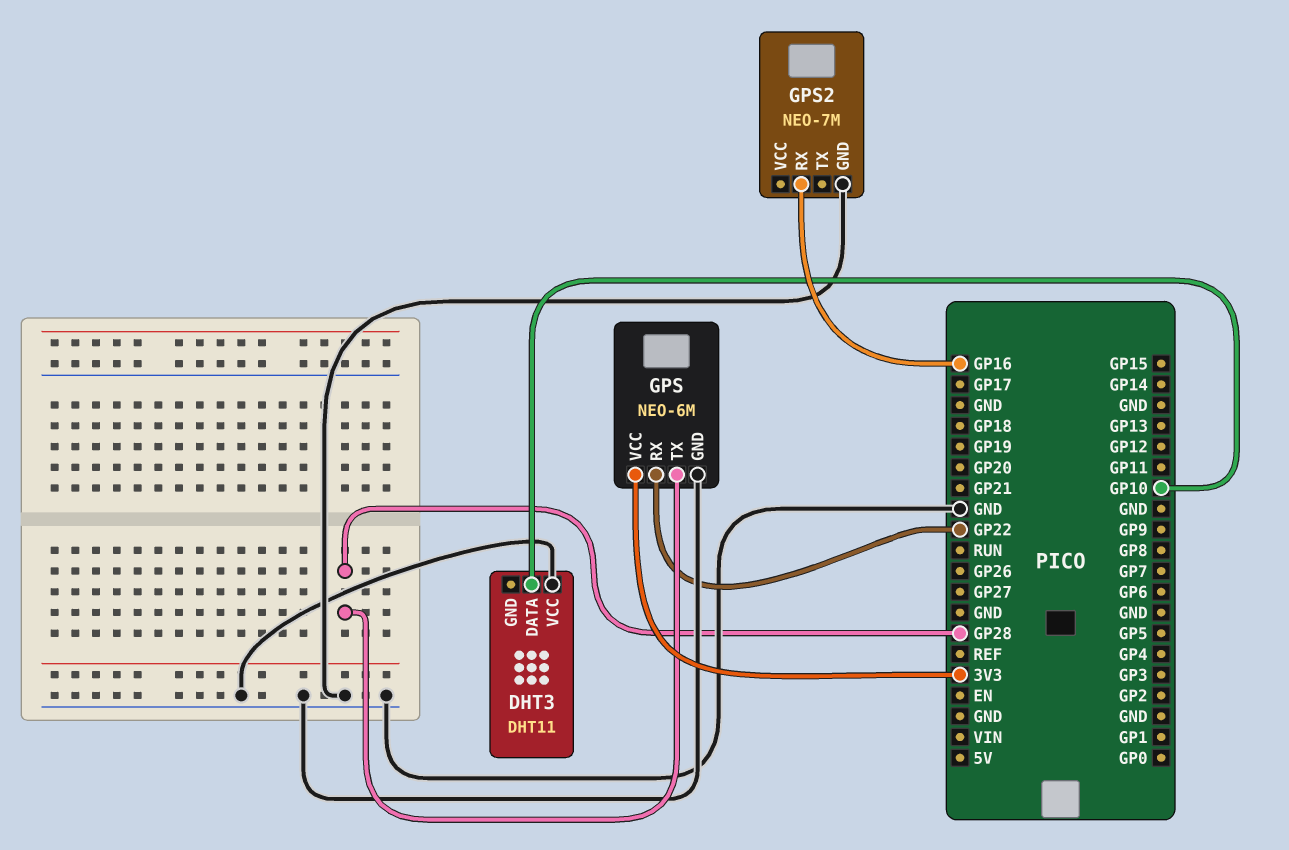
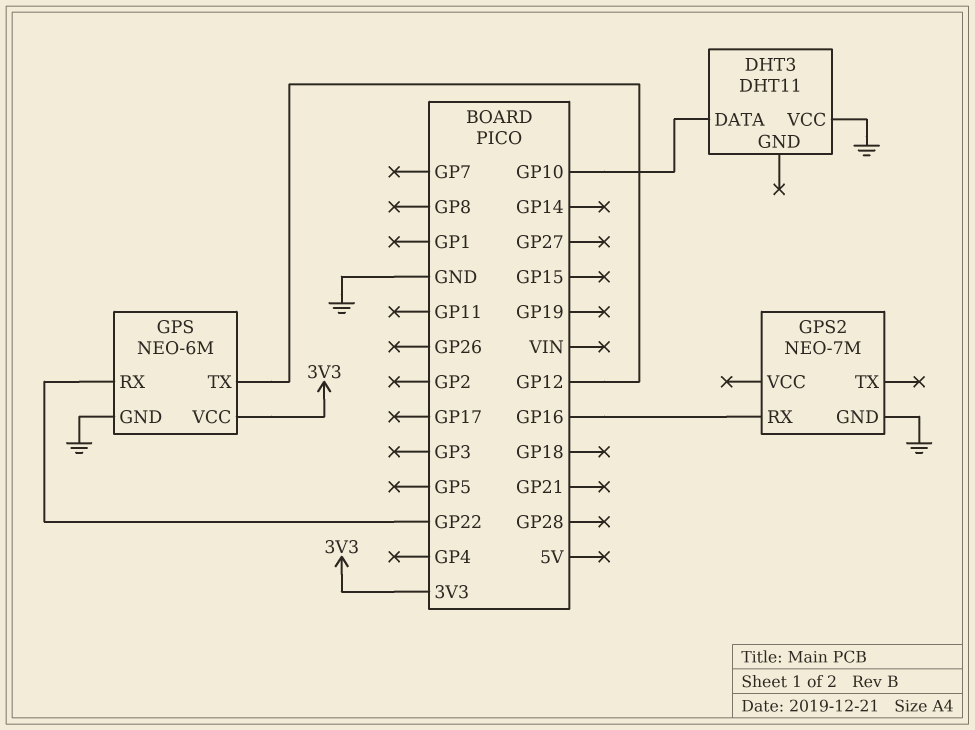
GPS pin TX: GP28 -> GP12

